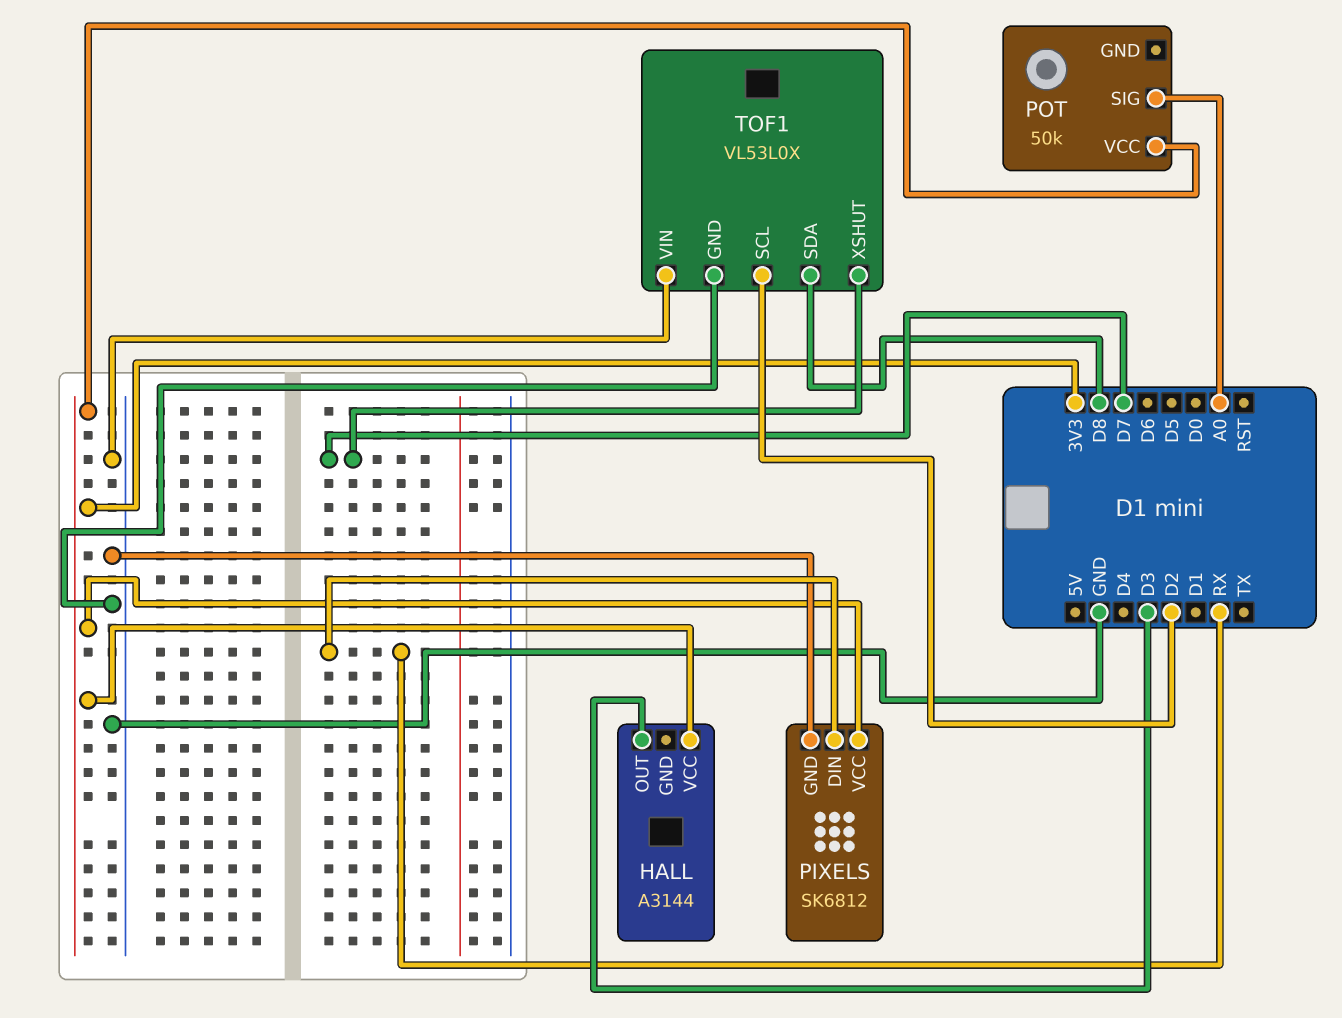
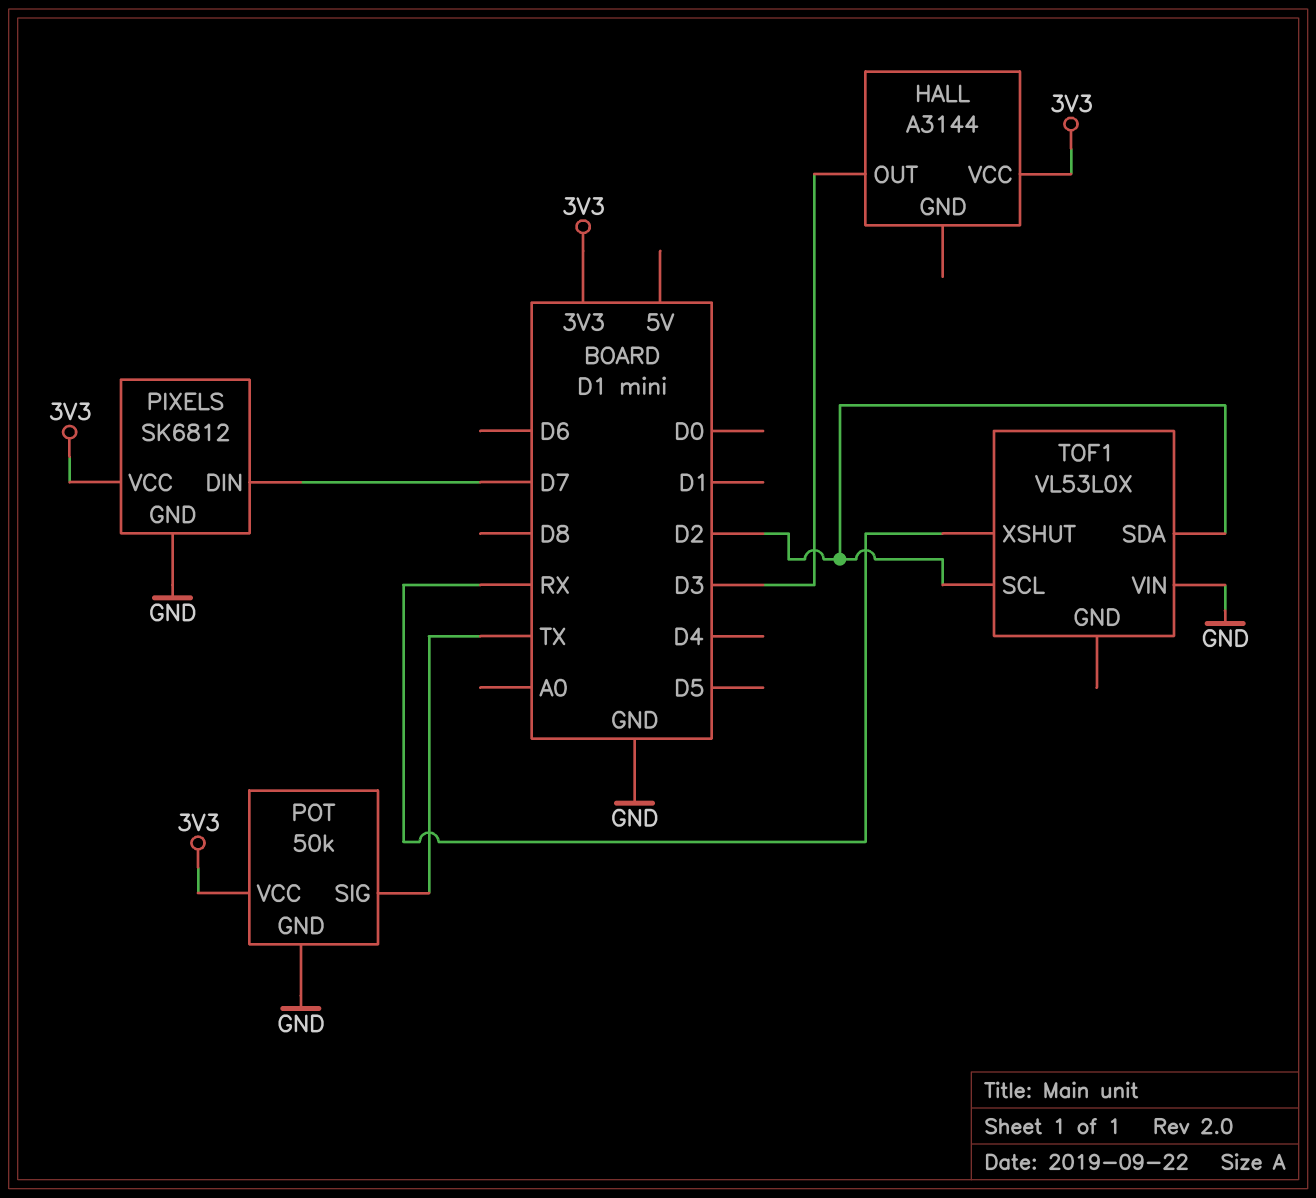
PIXELS pin DIN: RX -> D7
POT pin GND: none -> GND
POT pin SIG: A0 -> TX
TOF1 pin GND: GND -> none
TOF1 pin SDA: D8 -> D2
TOF1 pin XSHUT: D7 -> RX

